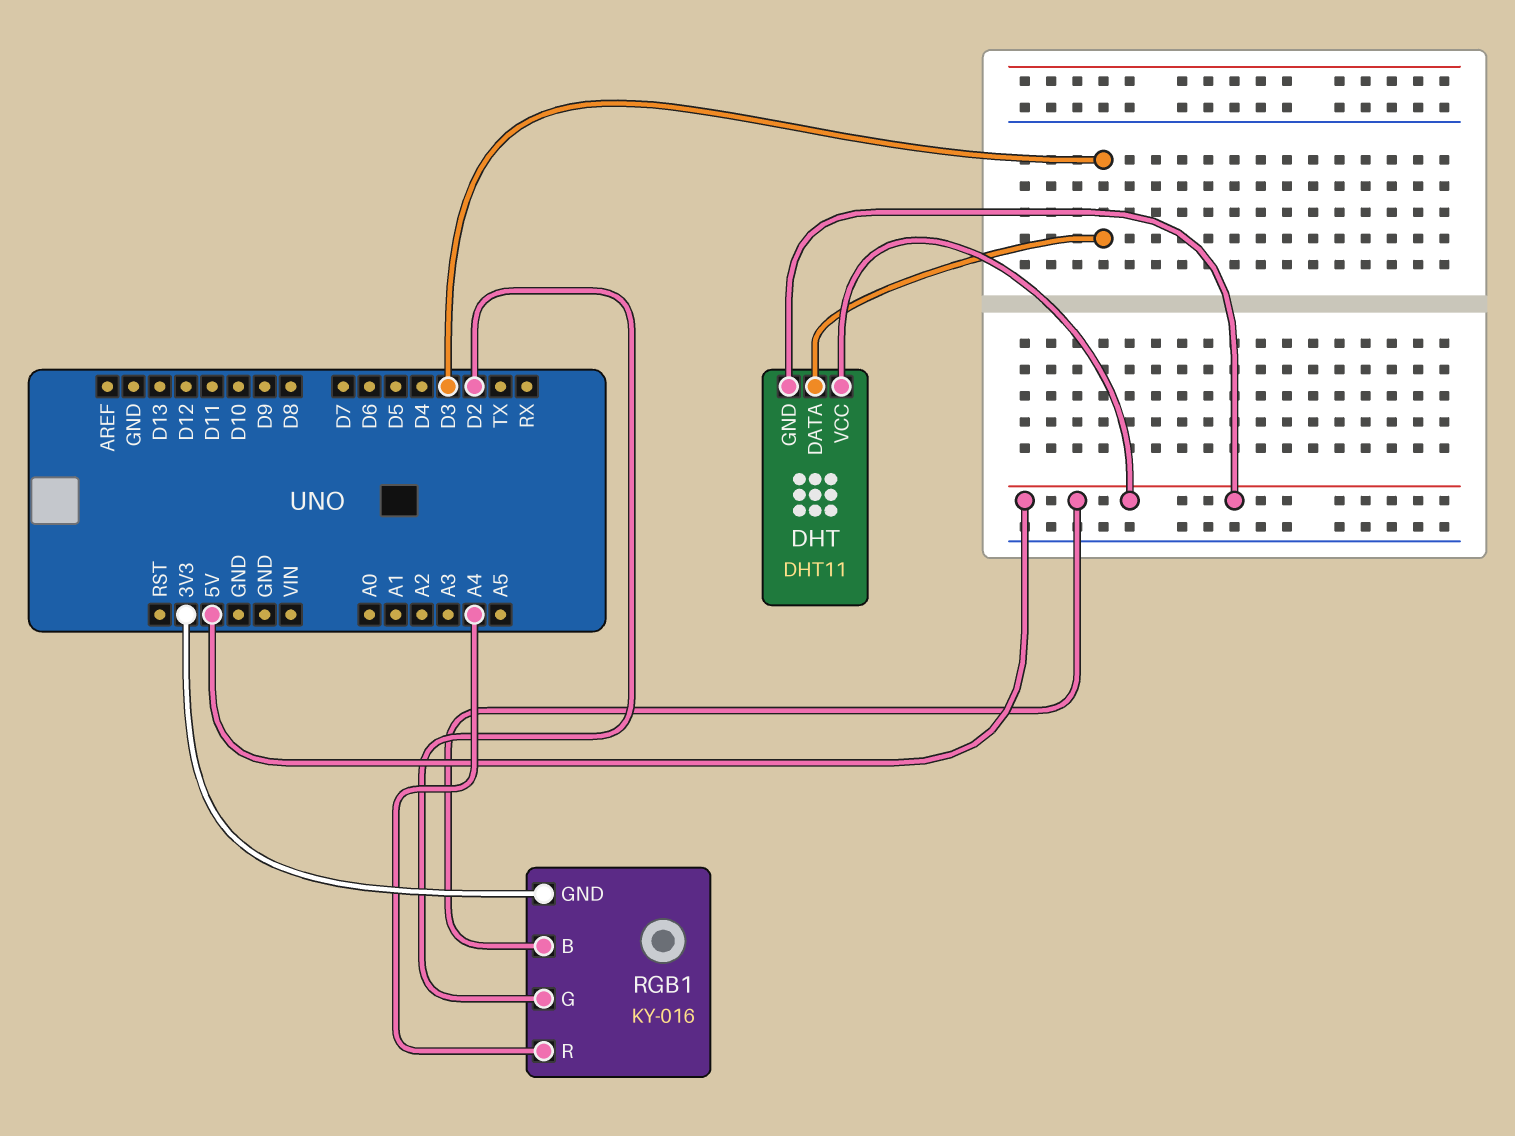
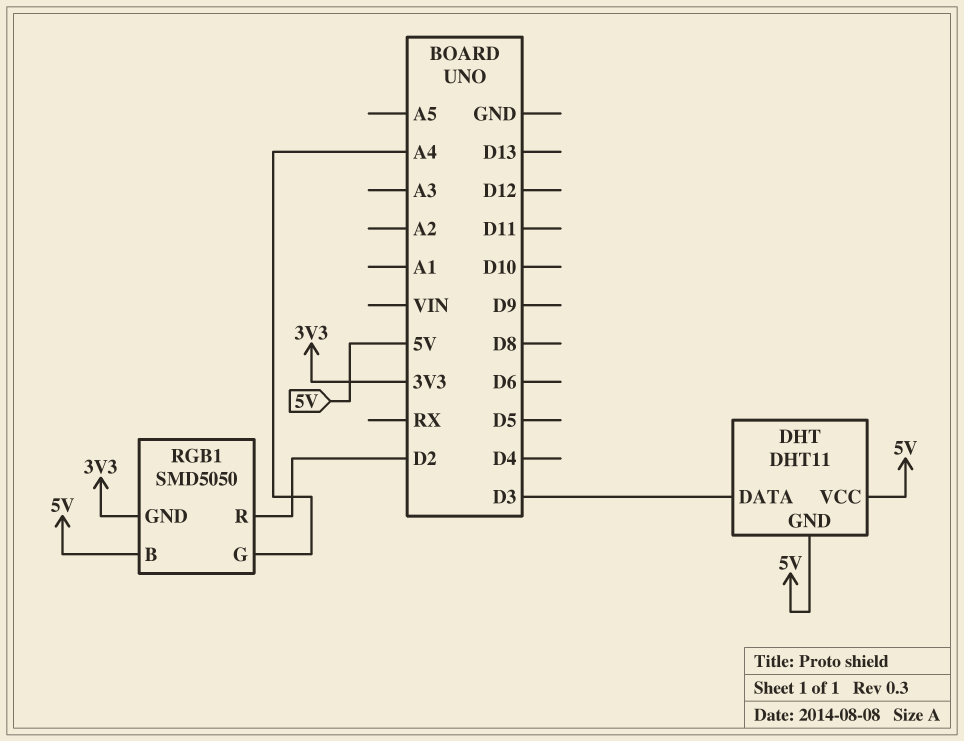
RGB1: KY-016 -> SMD5050
RGB1 pin G: D2 -> A4
RGB1 pin R: A4 -> D2

